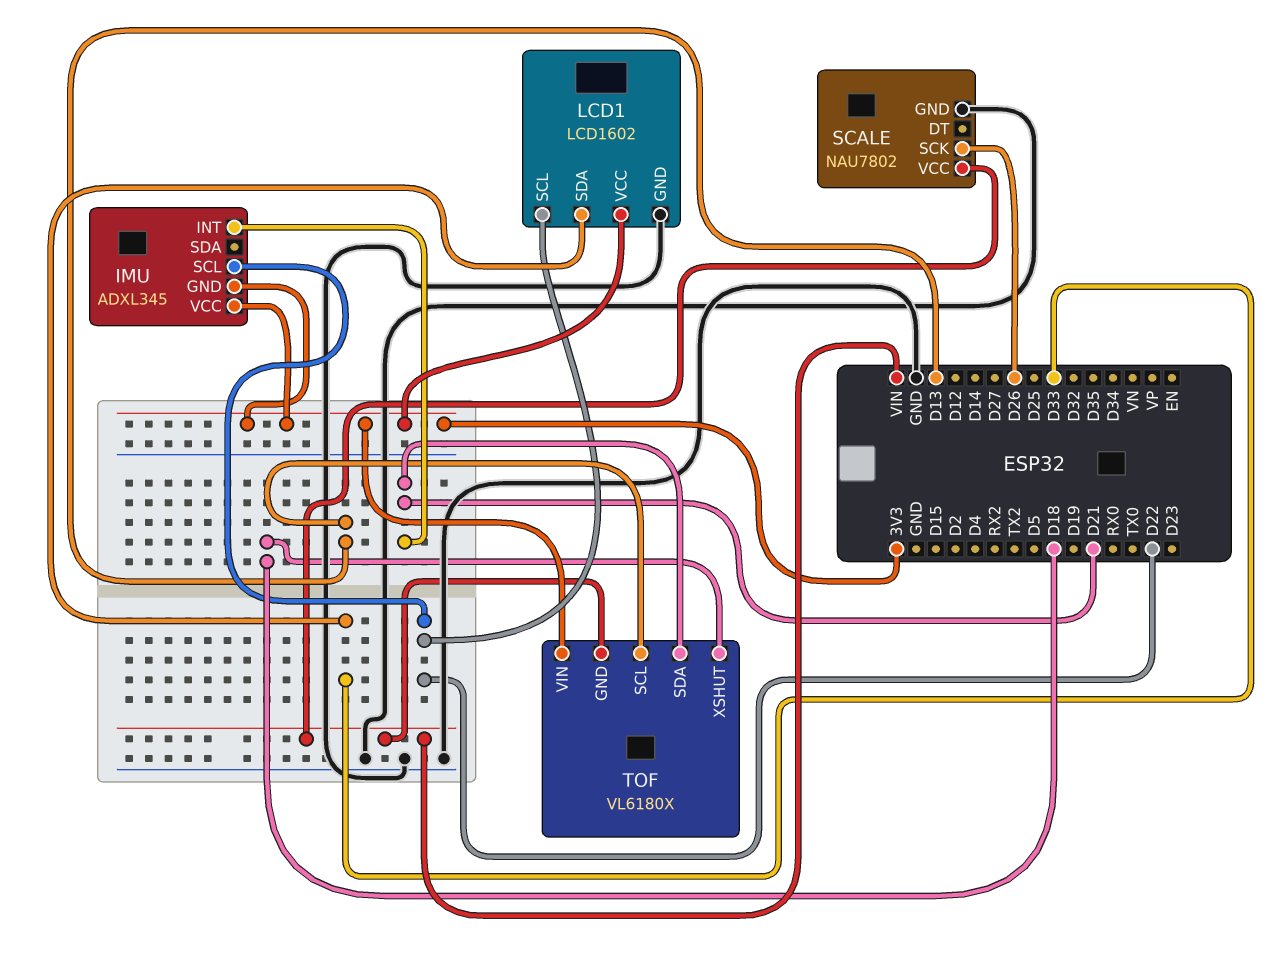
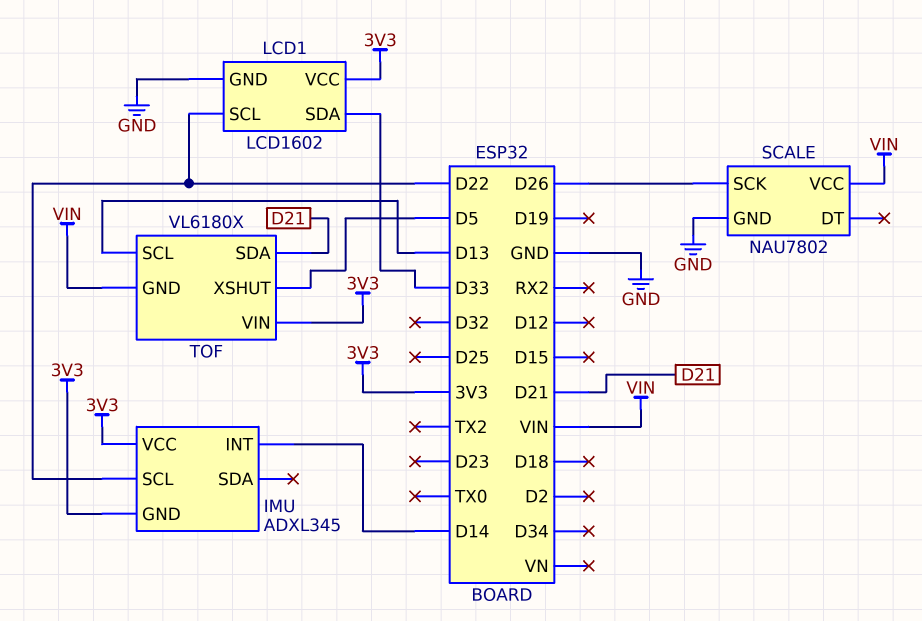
IMU pin INT: D21 -> D14
TOF pin XSHUT: D18 -> D5

